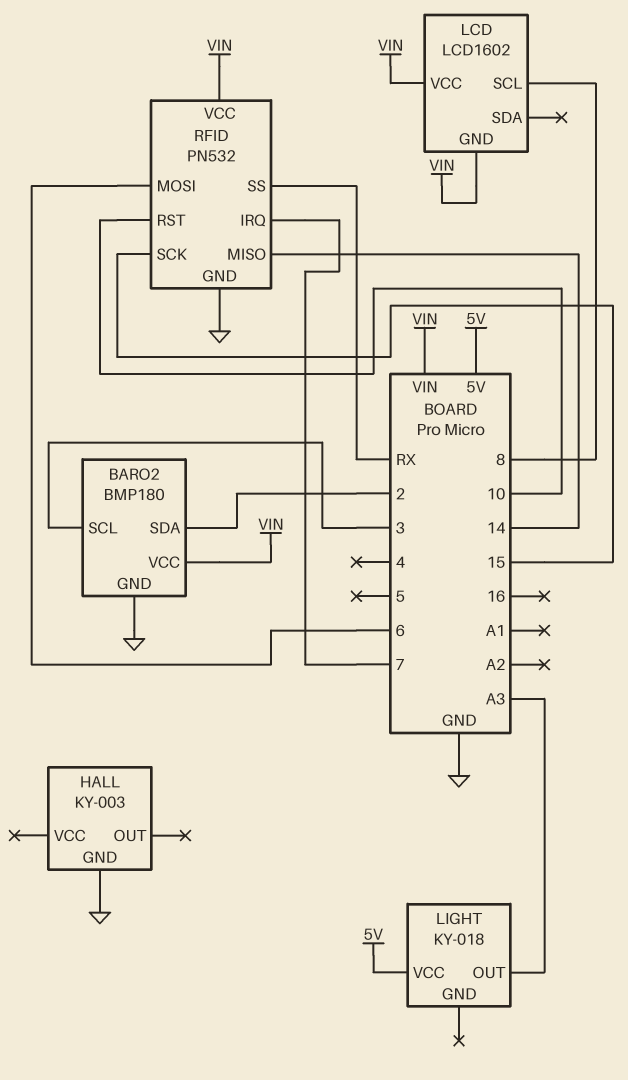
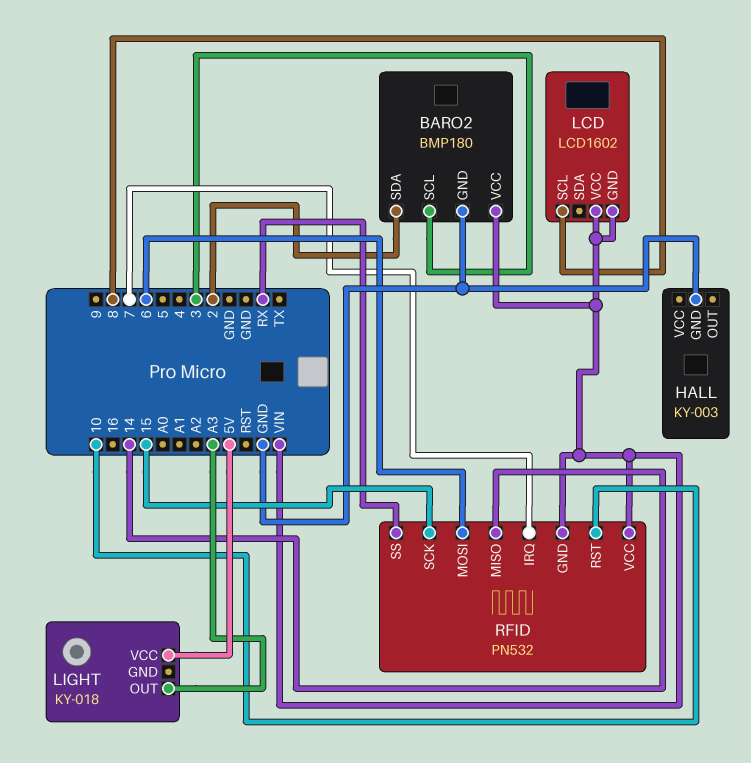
RFID pin GND: GND -> VIN

